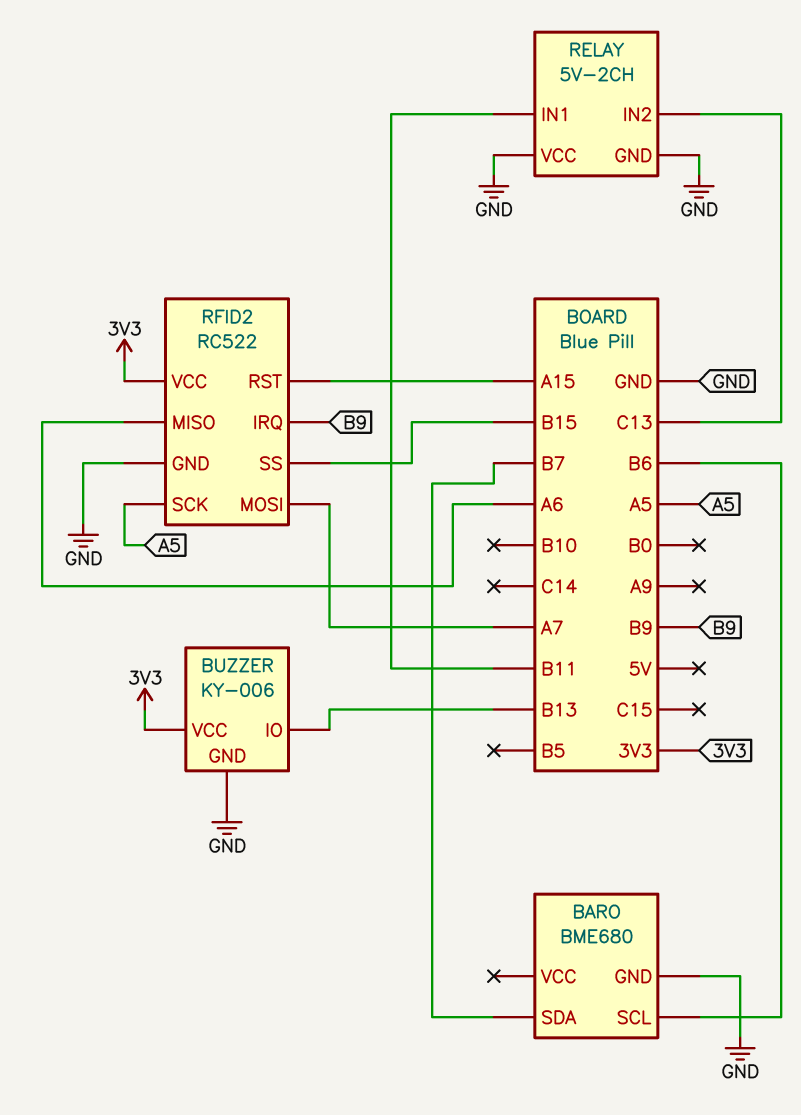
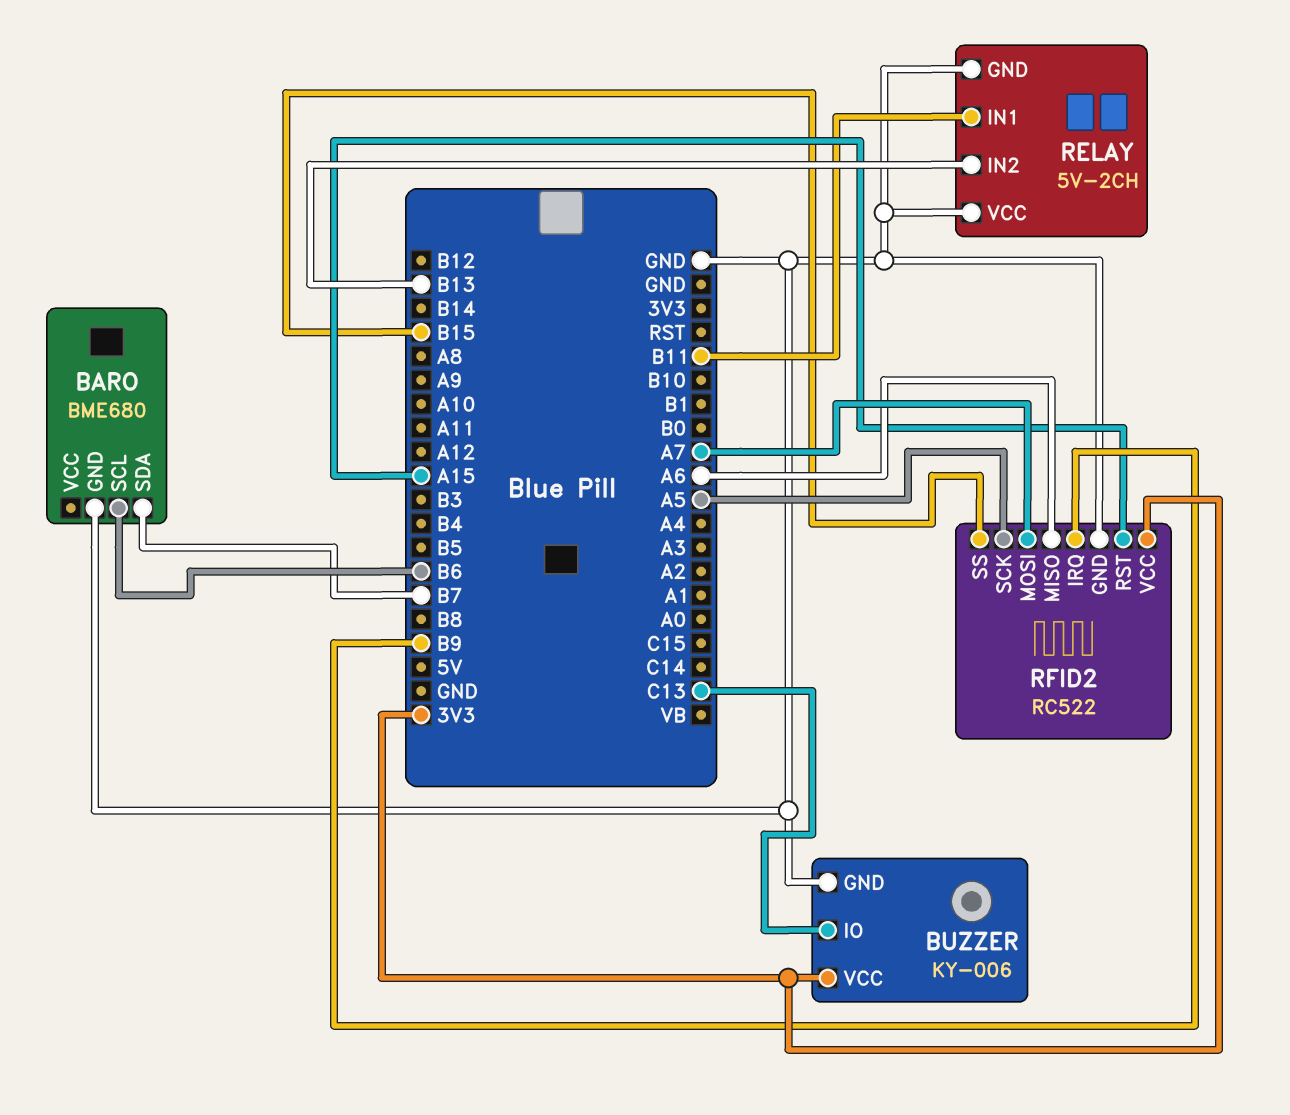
BUZZER pin IO: B13 -> C13
RELAY pin IN2: C13 -> B13

